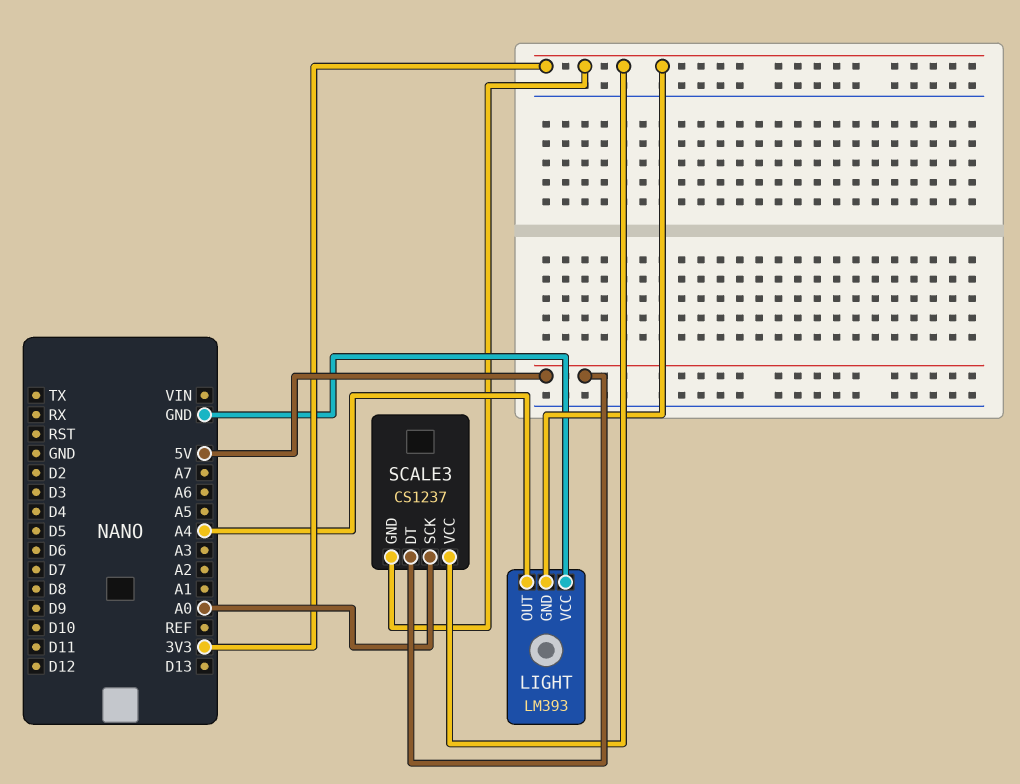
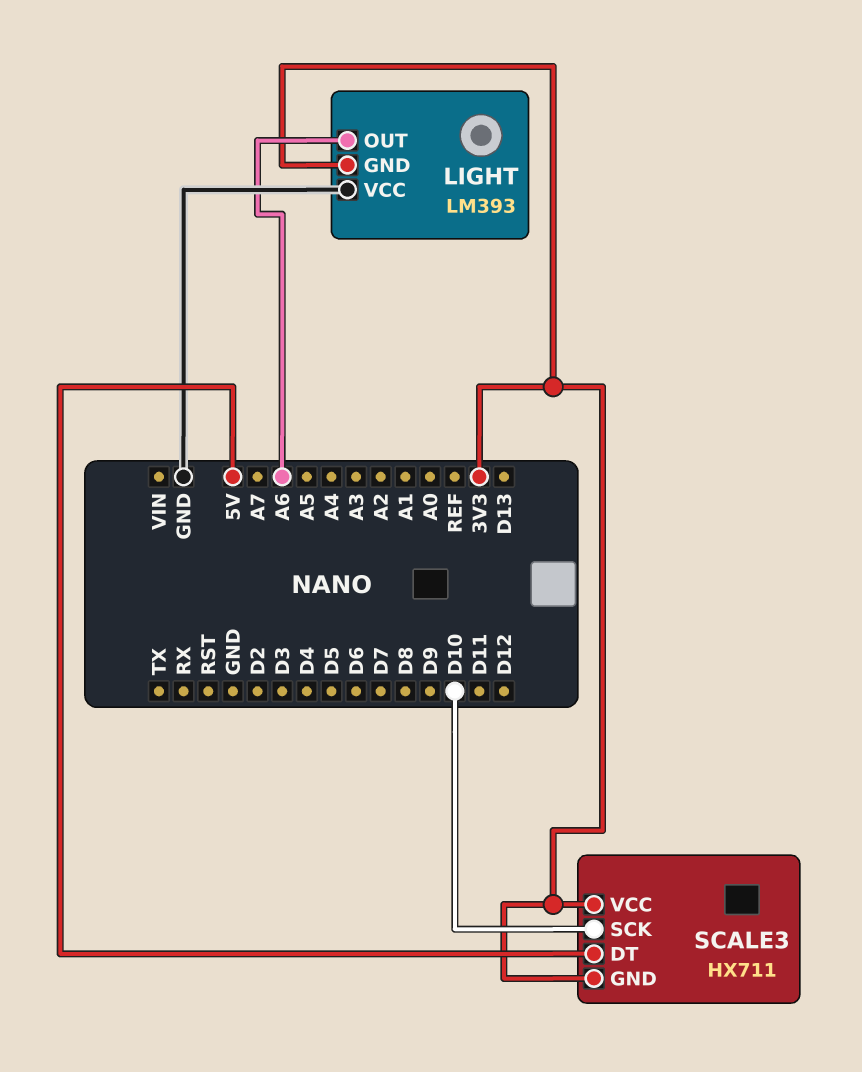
LIGHT pin OUT: A4 -> A6
SCALE3: CS1237 -> HX711
SCALE3 pin SCK: A0 -> D10

